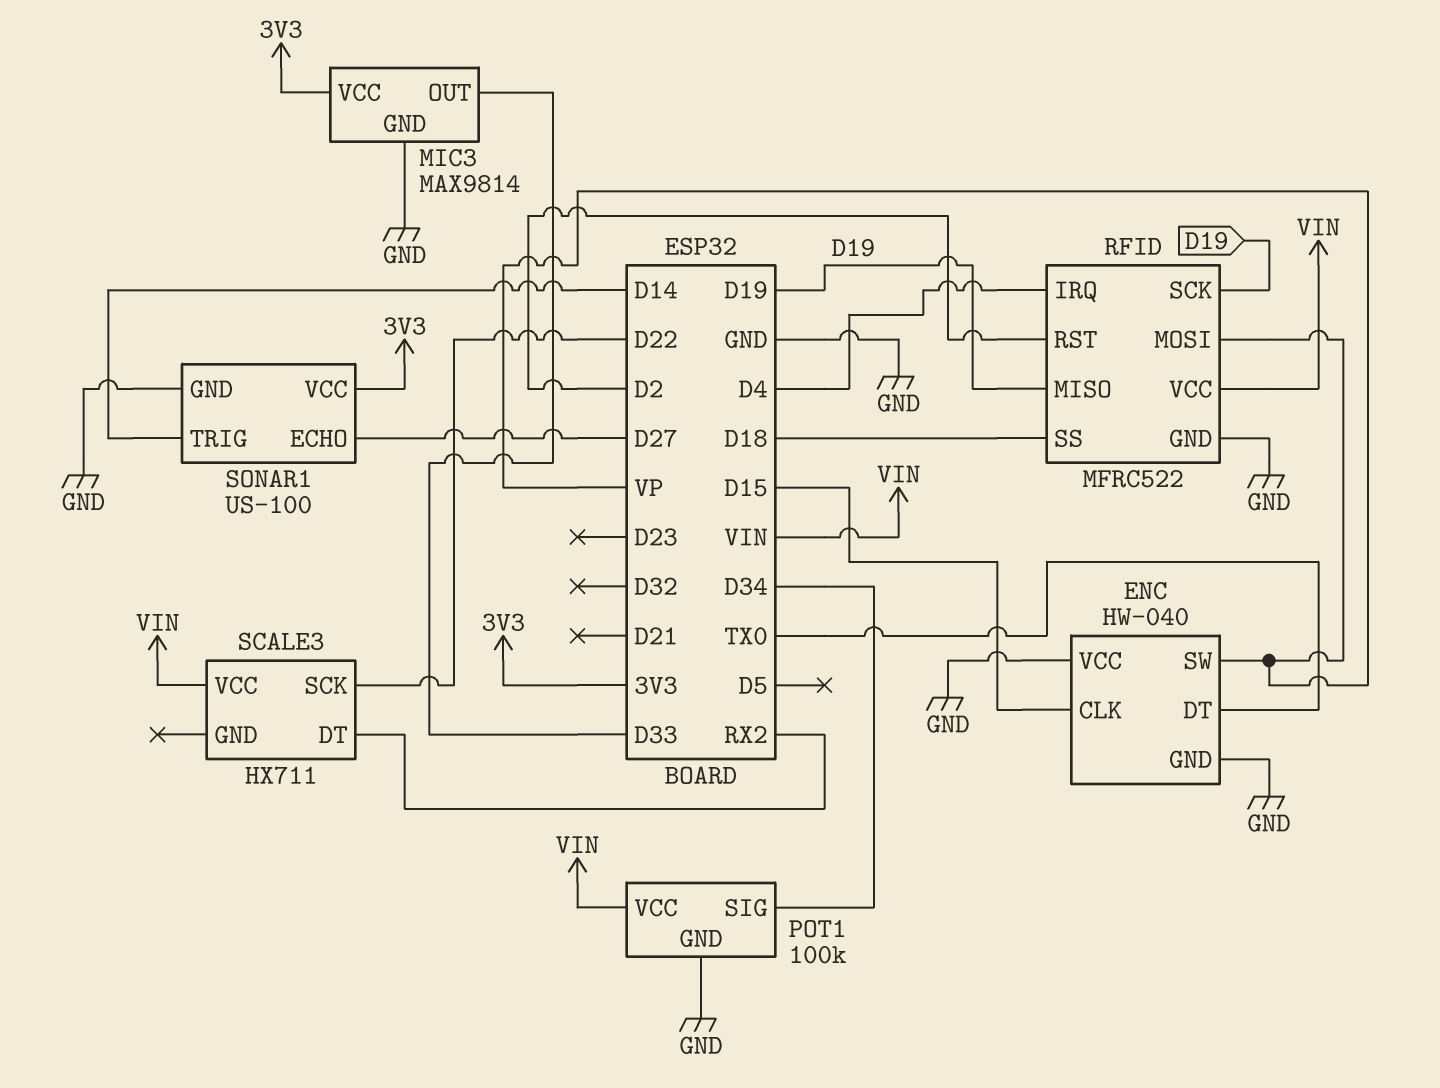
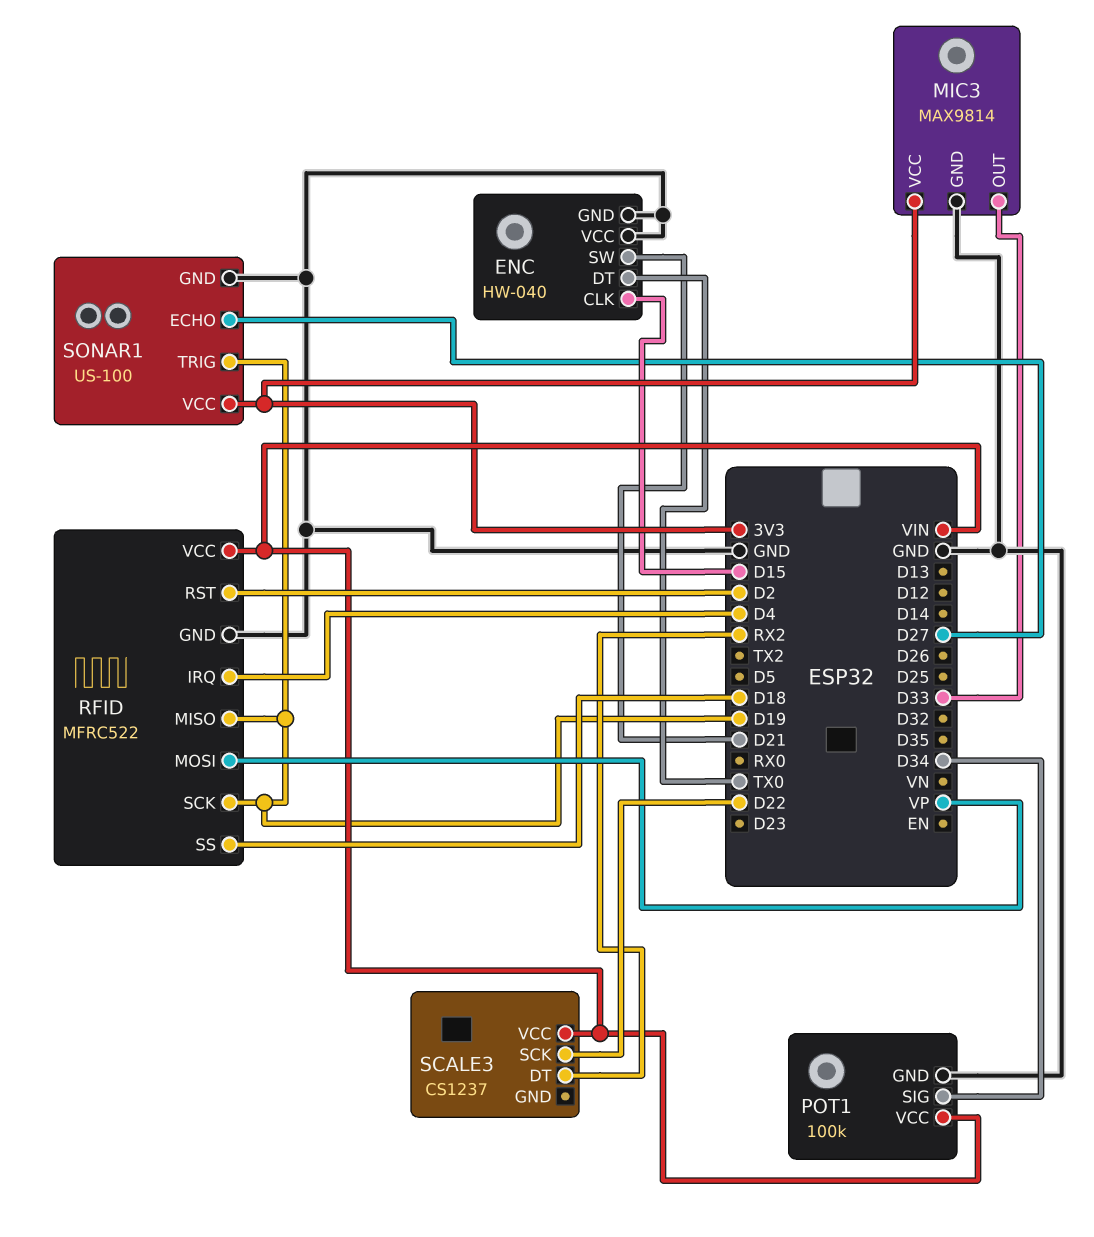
ENC pin SW: VP -> D21
SCALE3: HX711 -> CS1237
SONAR1 pin TRIG: D14 -> D19

